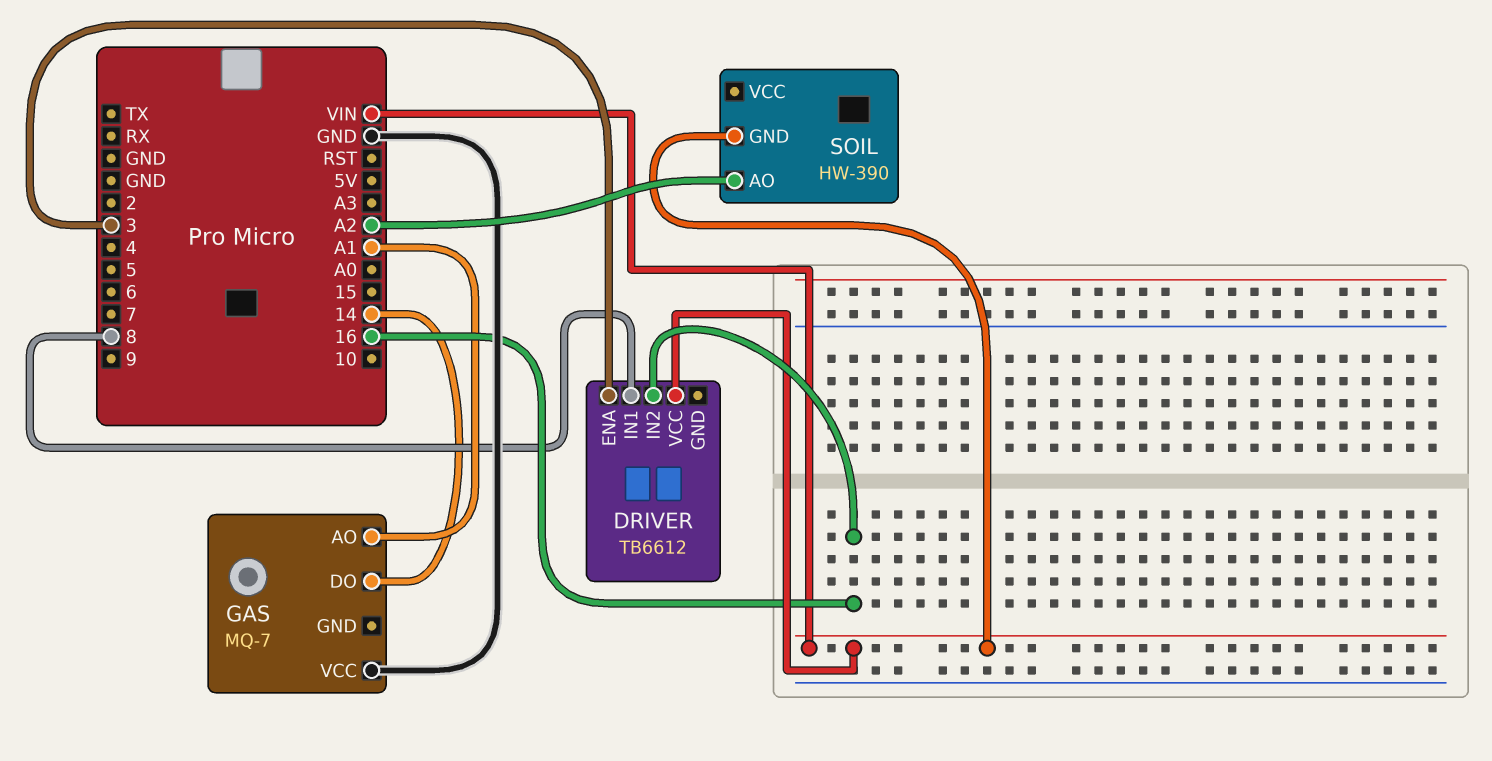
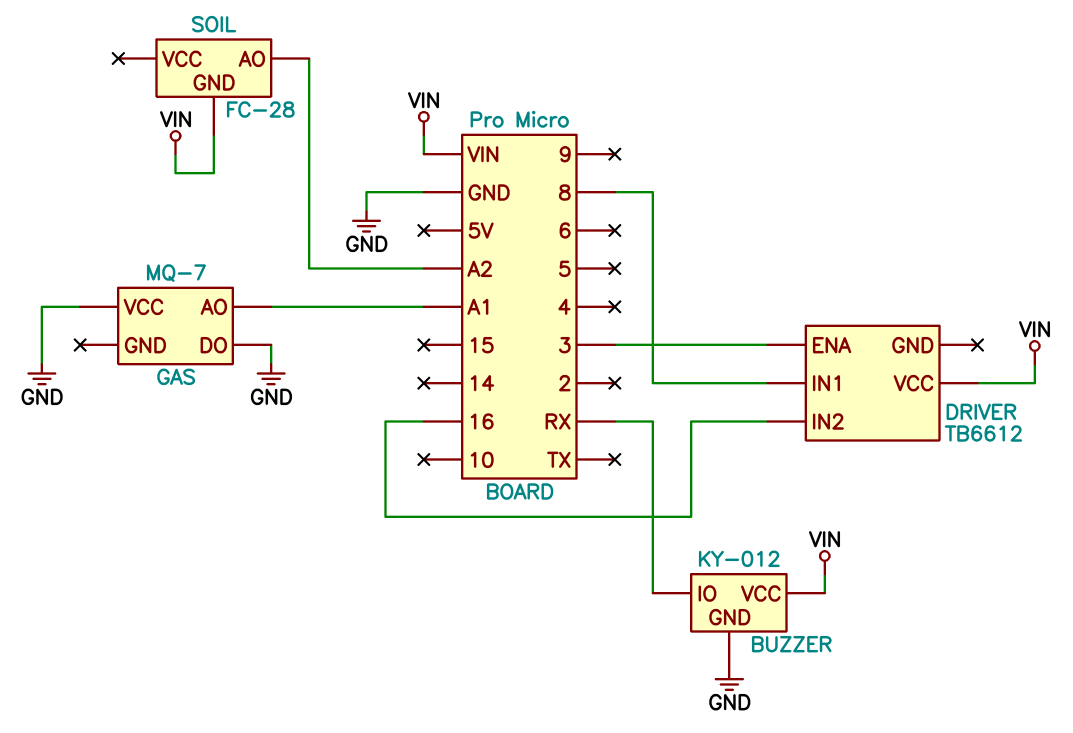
BUZZER: none -> KY-012
BUZZER pin GND: none -> GND
BUZZER pin IO: none -> RX
BUZZER pin VCC: none -> VIN
GAS pin DO: 14 -> GND
SOIL: HW-390 -> FC-28

